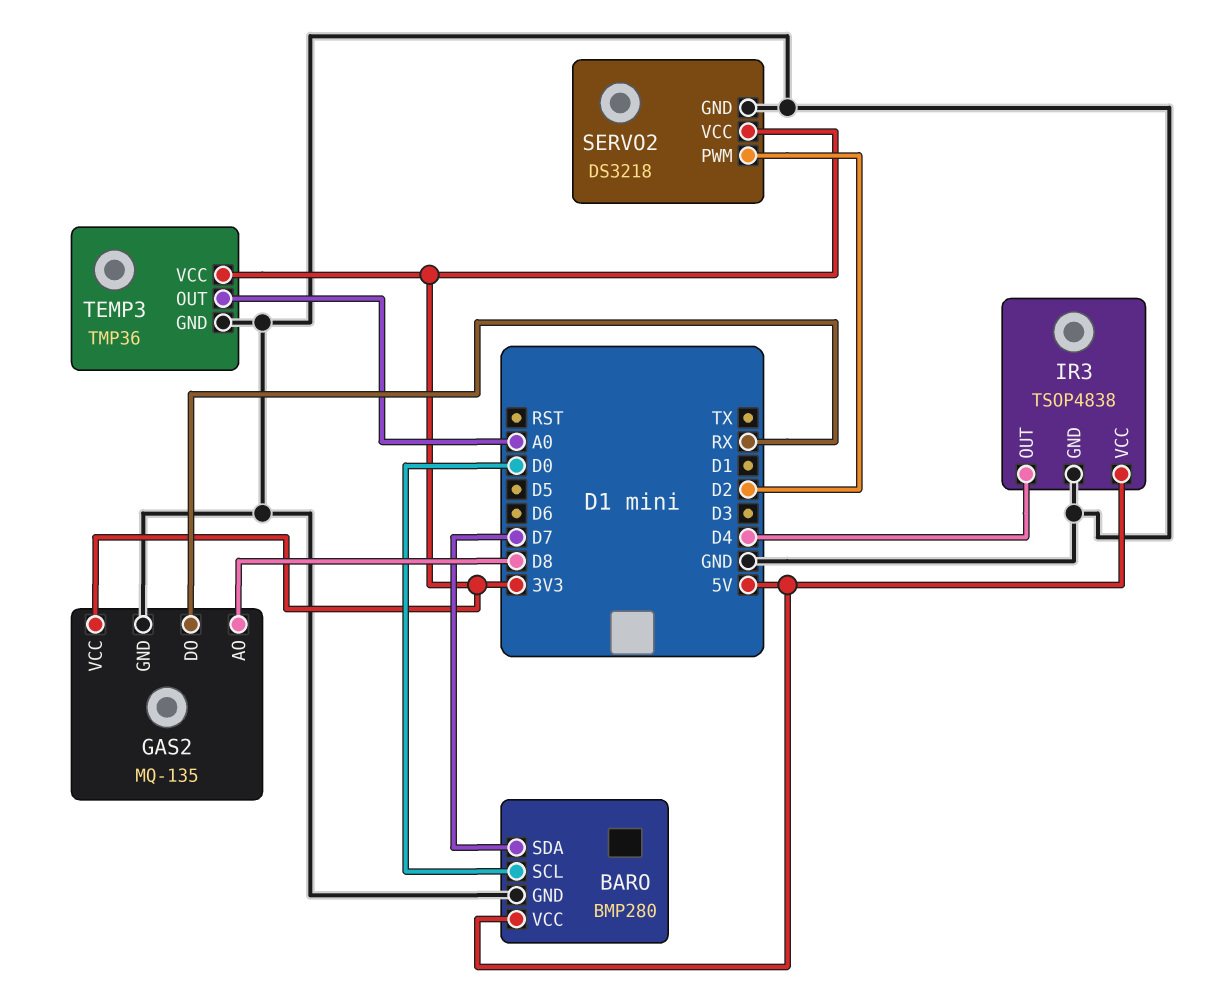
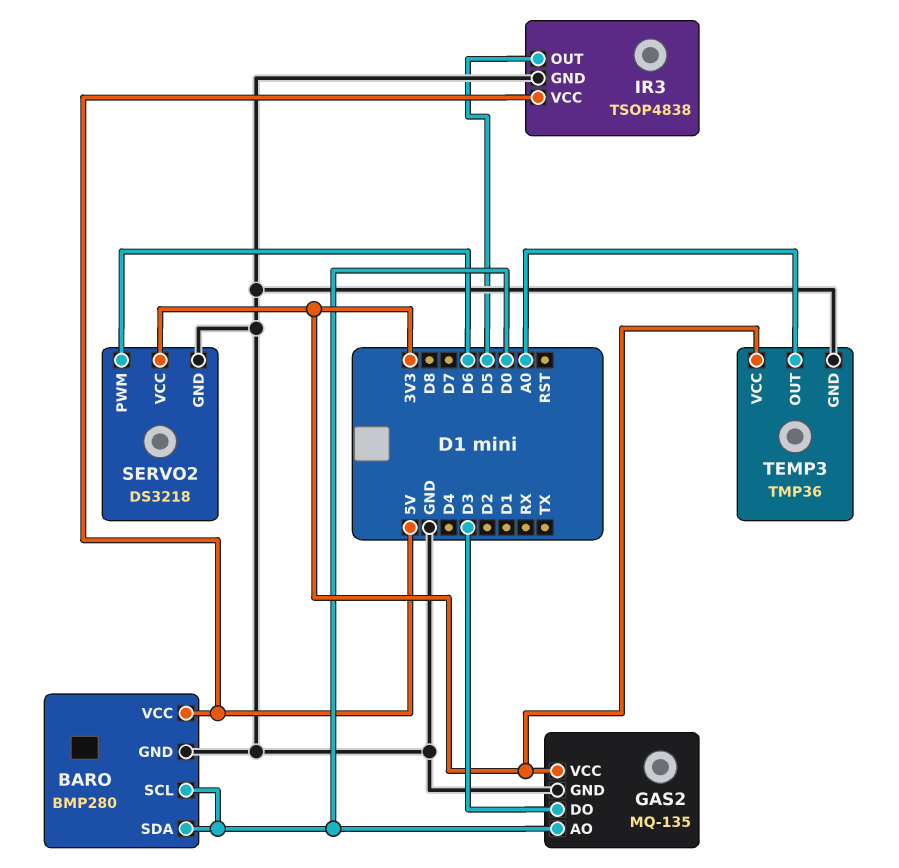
BARO pin SDA: D7 -> D0
GAS2 pin AO: D8 -> D0
GAS2 pin DO: RX -> D3
IR3 pin OUT: D4 -> D5
SERVO2 pin PWM: D2 -> D6

